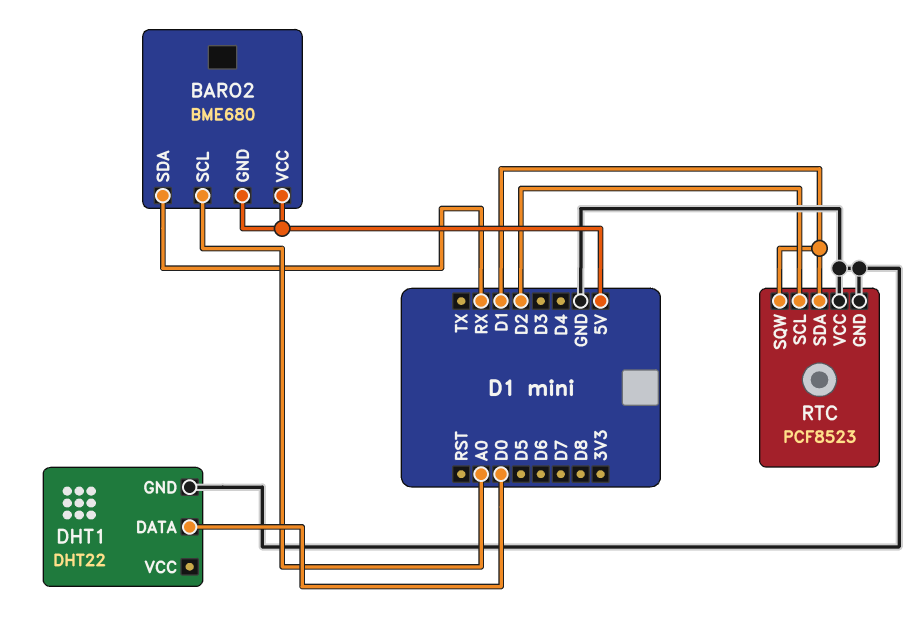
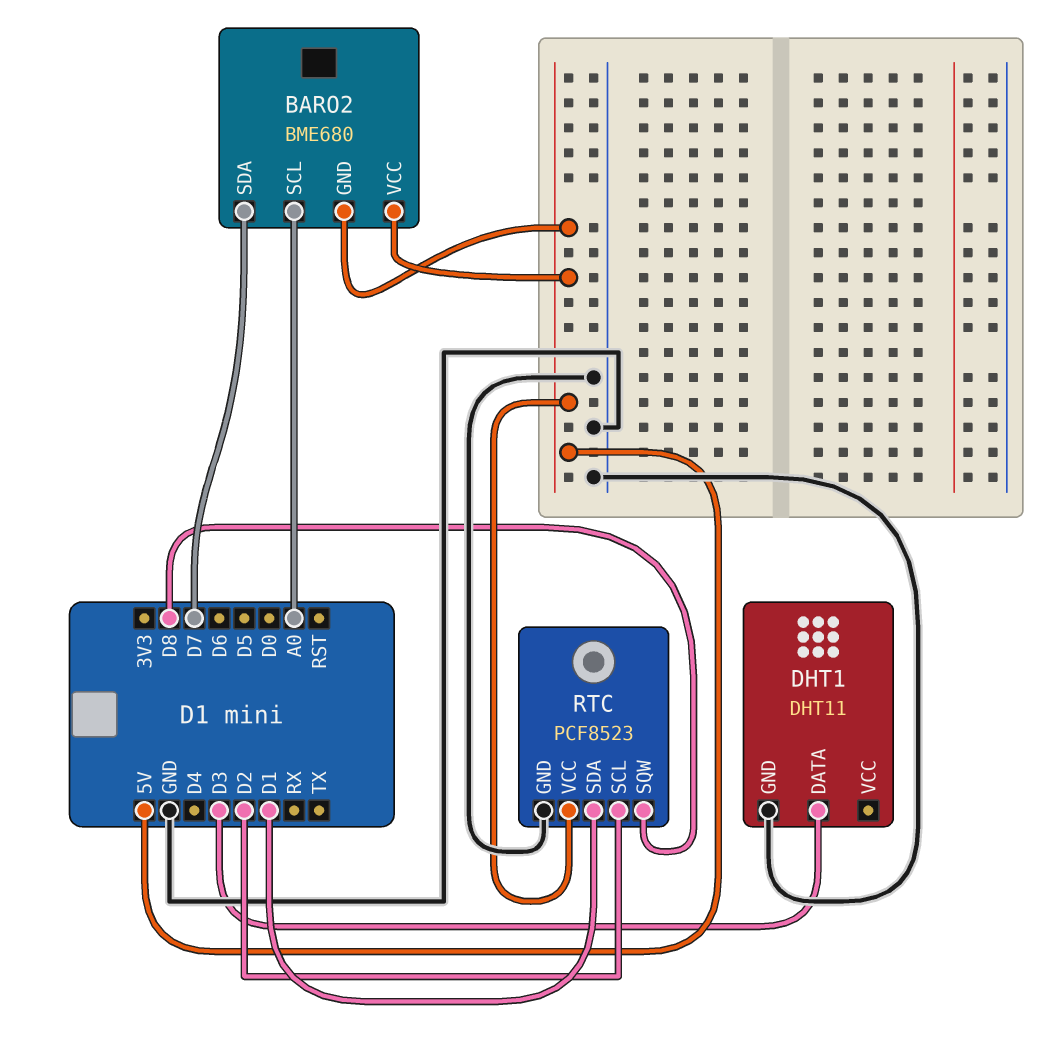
BARO2 pin SDA: RX -> D7
DHT1: DHT22 -> DHT11
DHT1 pin DATA: D0 -> D3
RTC pin SQW: D1 -> D8
RTC pin VCC: GND -> 5V

